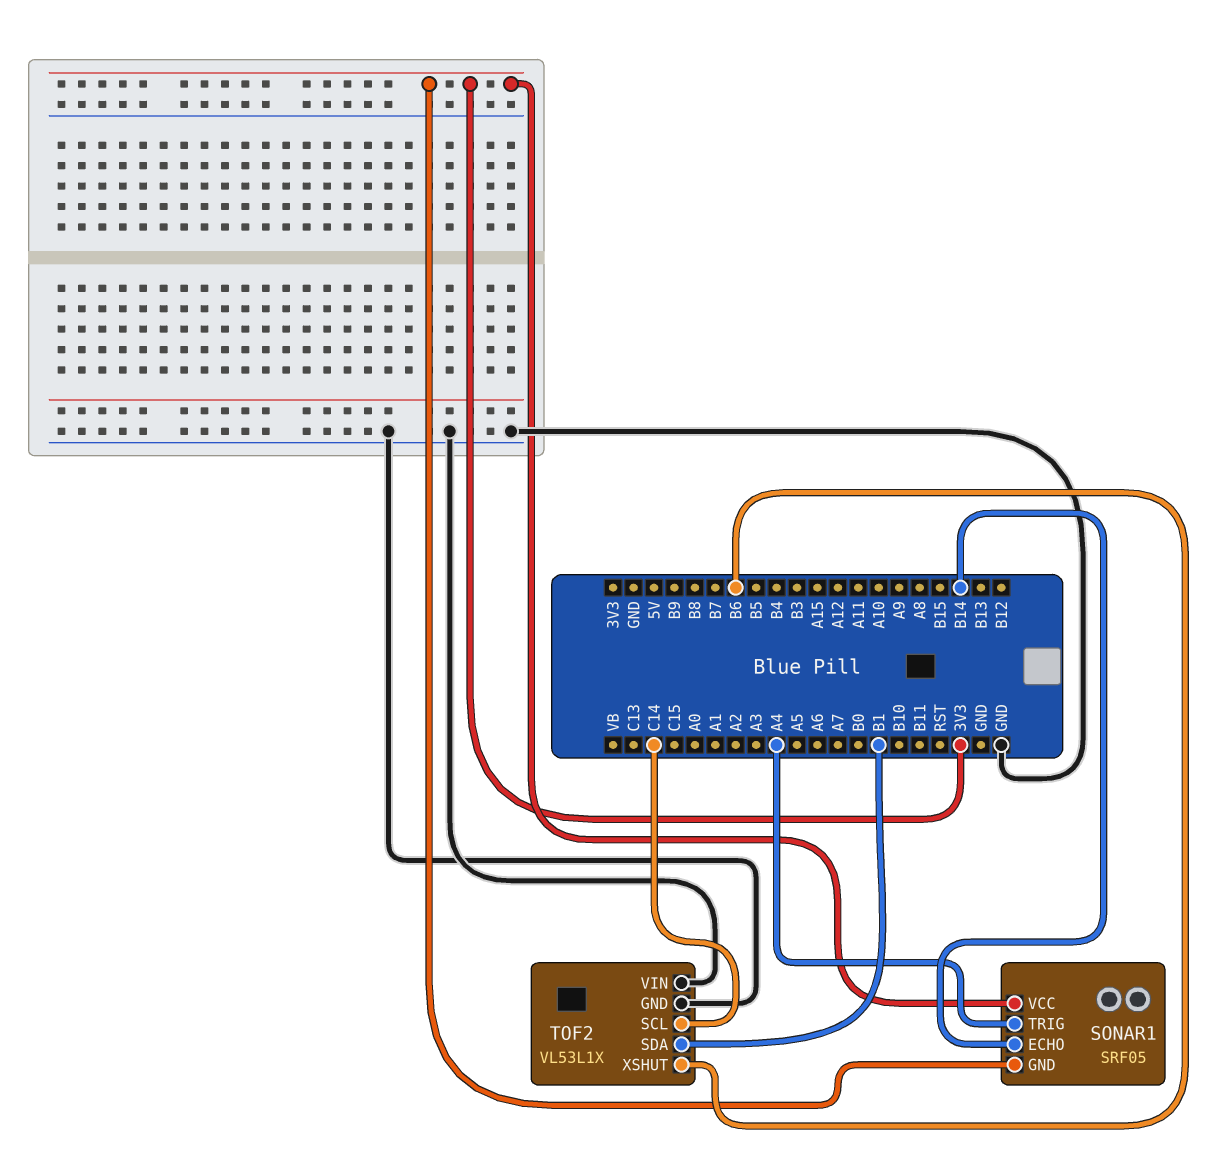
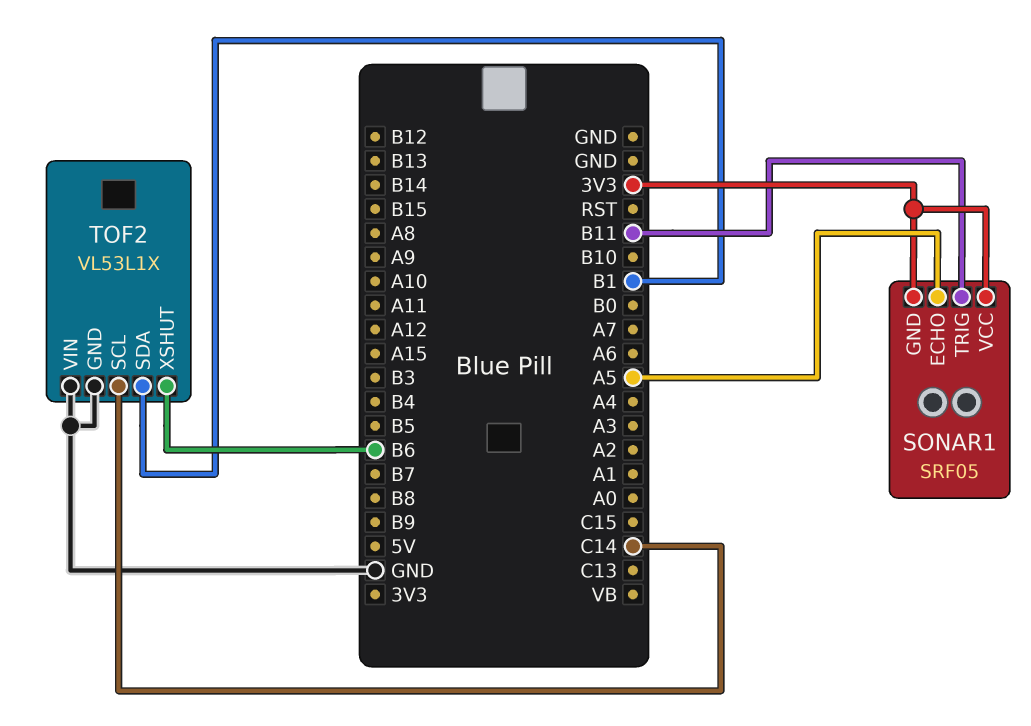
SONAR1 pin ECHO: B14 -> A5
SONAR1 pin TRIG: A4 -> B11

